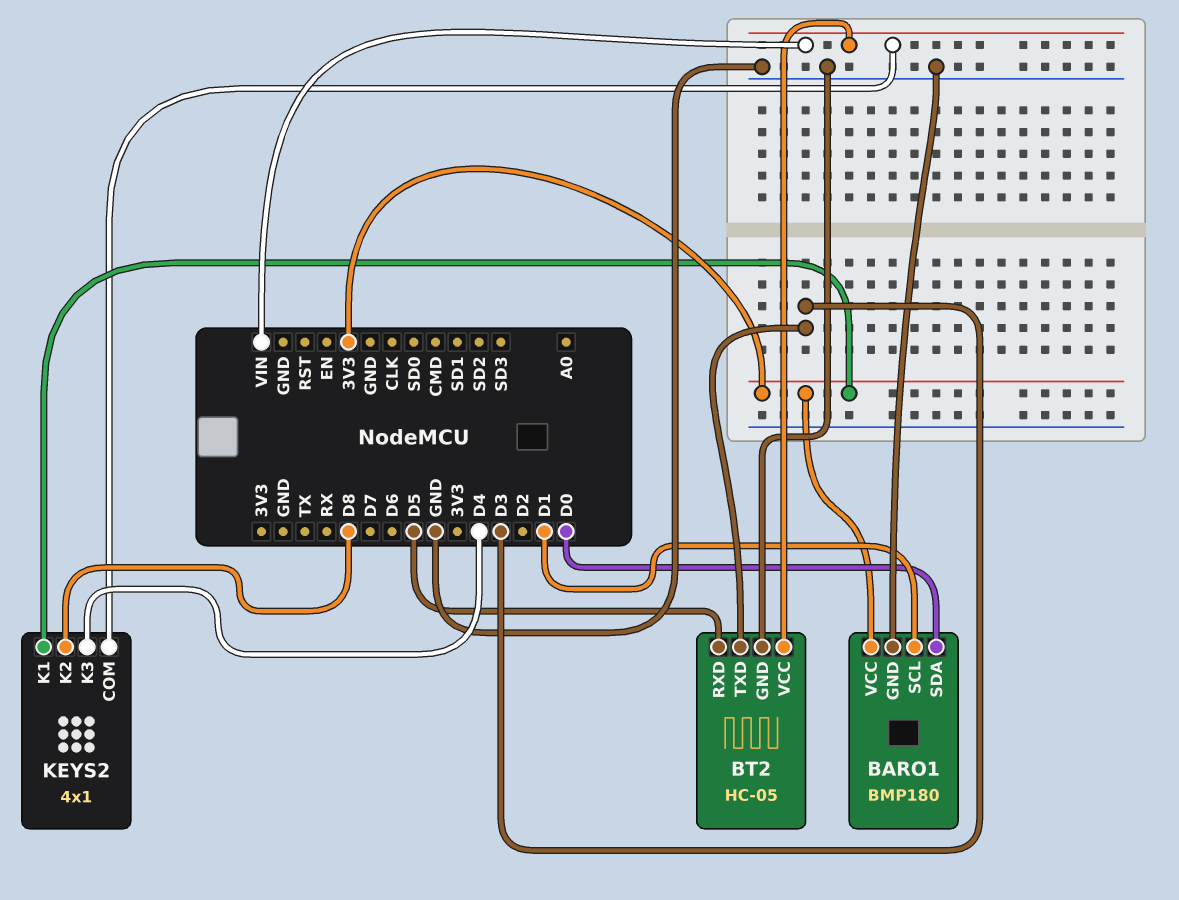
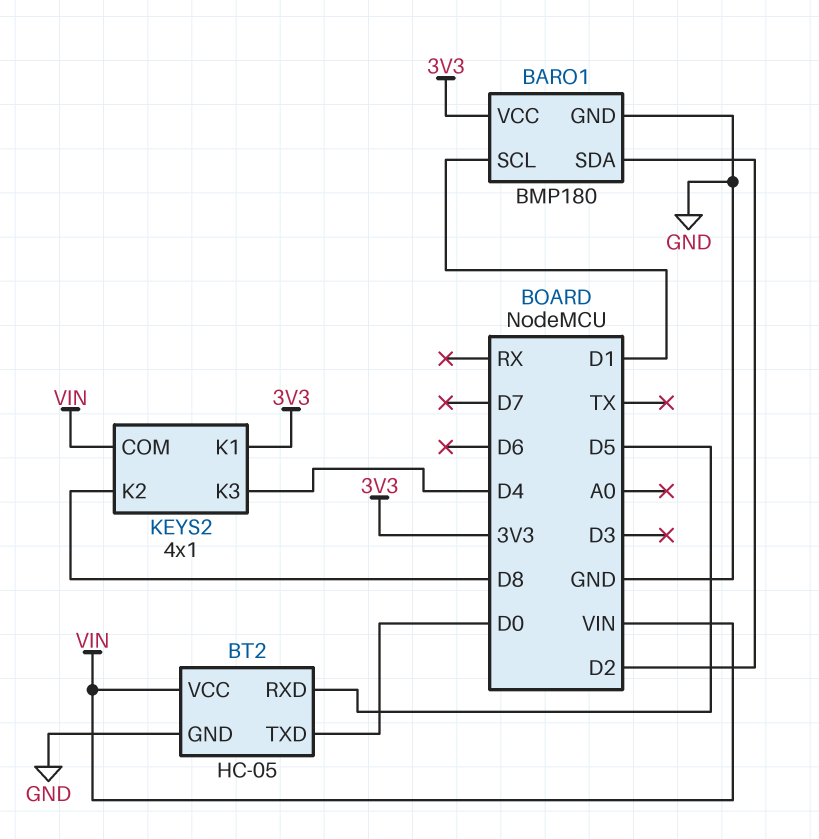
BARO1 pin SDA: D0 -> D2
BT2 pin TXD: D3 -> D0

